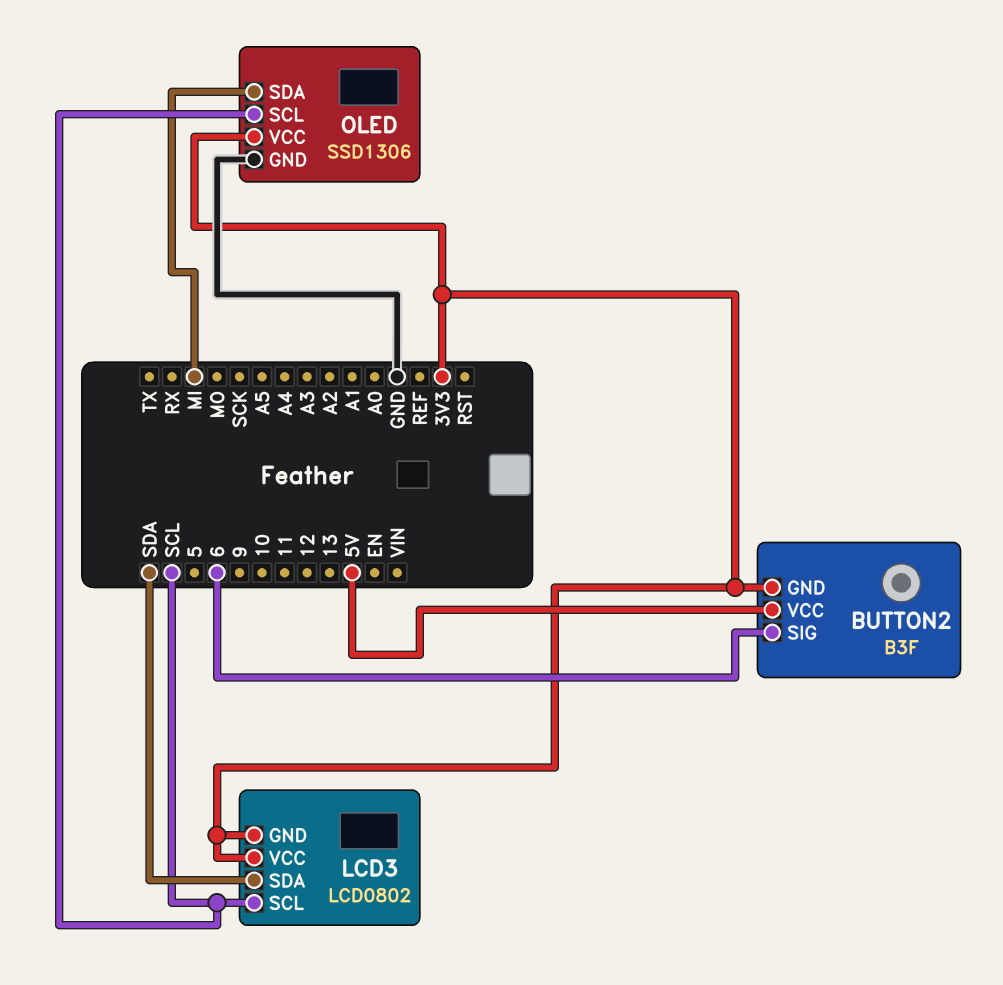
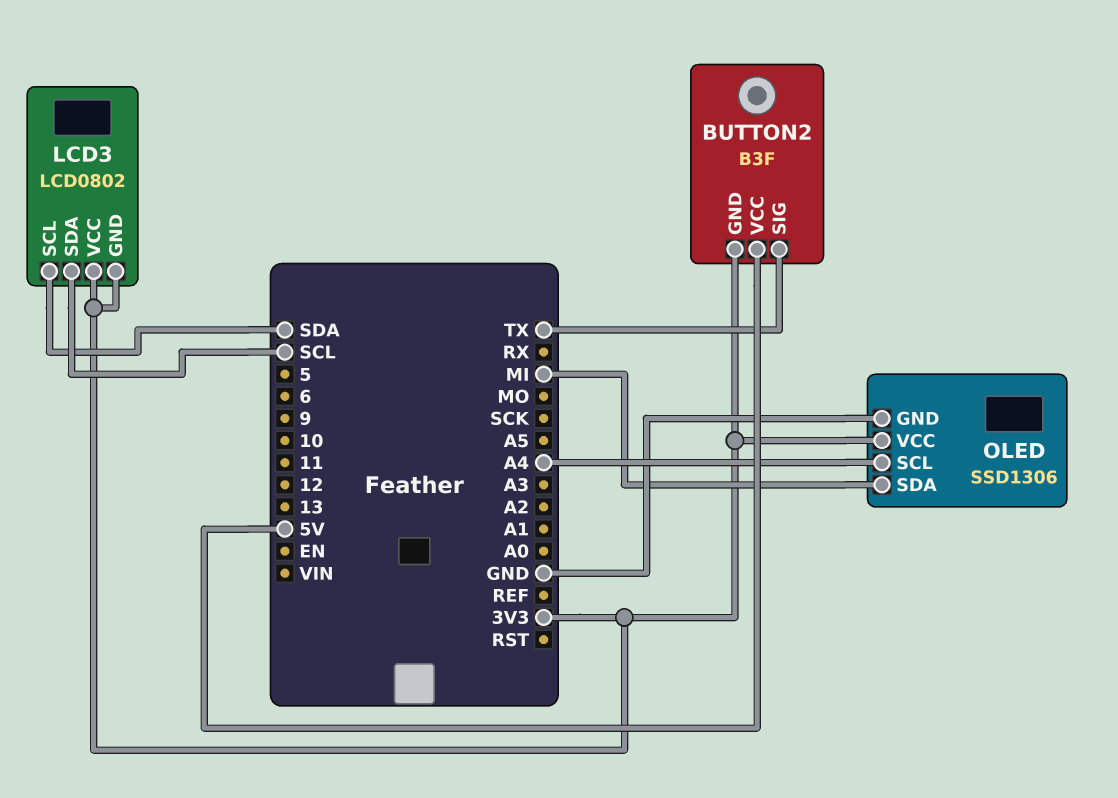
BUTTON2 pin SIG: 6 -> TX
LCD3 pin SCL: SCL -> SDA
LCD3 pin SDA: SDA -> SCL
OLED pin SCL: SCL -> A4

